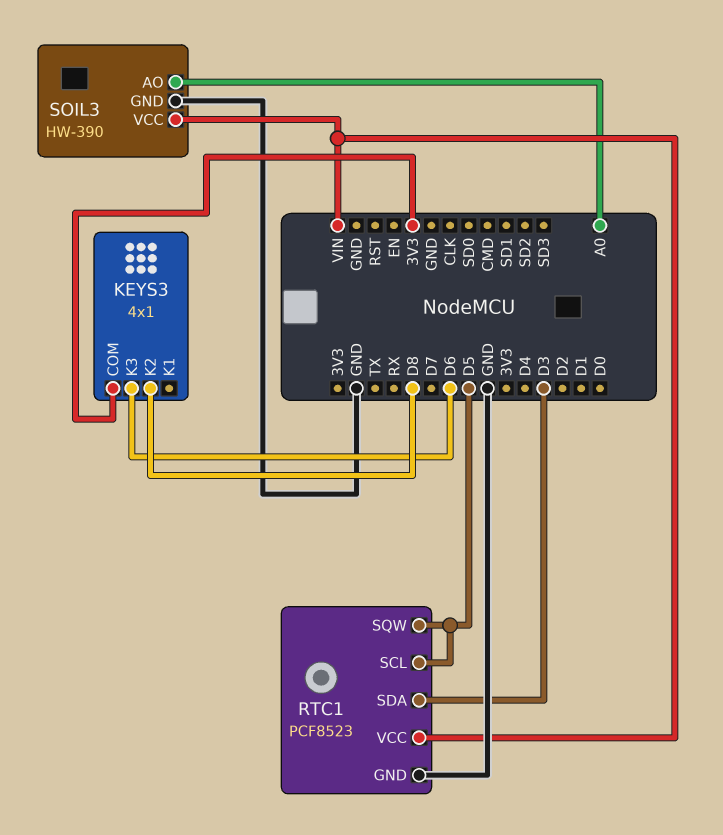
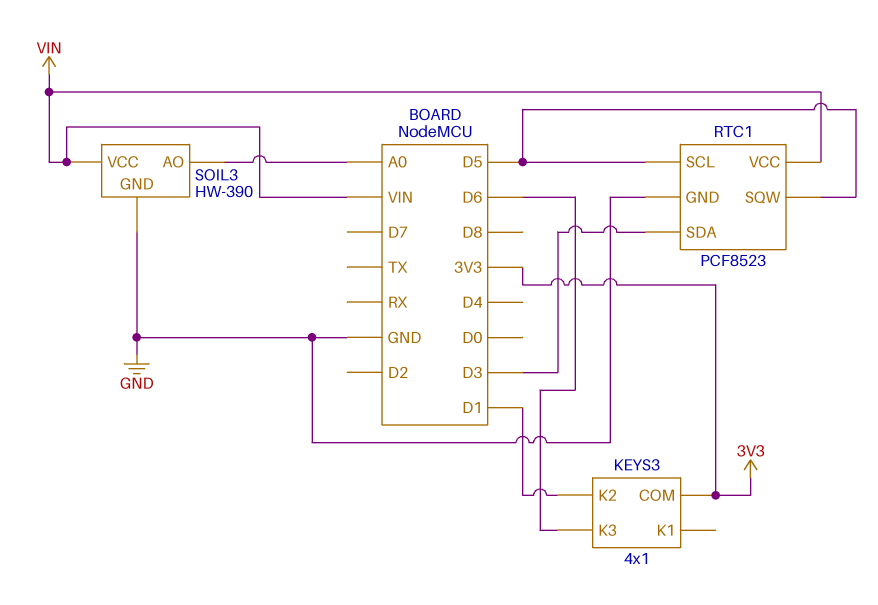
KEYS3 pin K2: D8 -> D1

